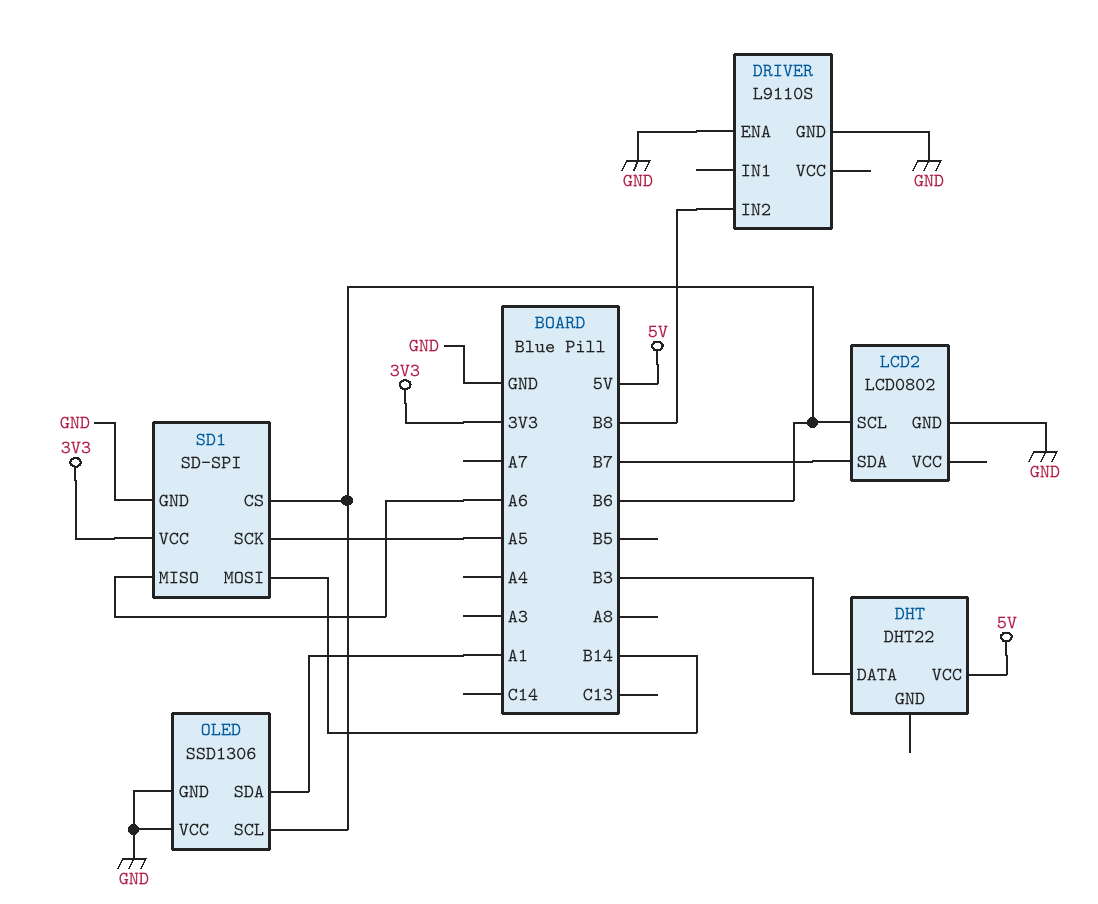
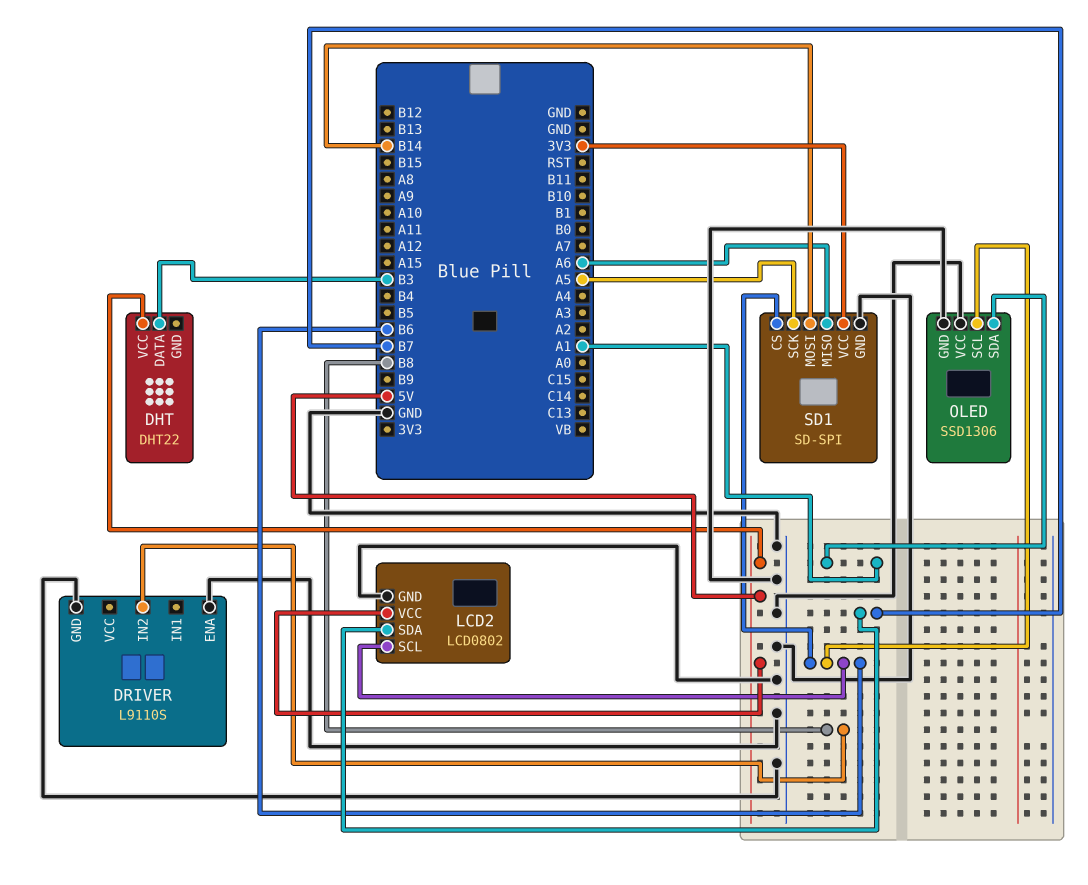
LCD2 pin VCC: none -> 5V

